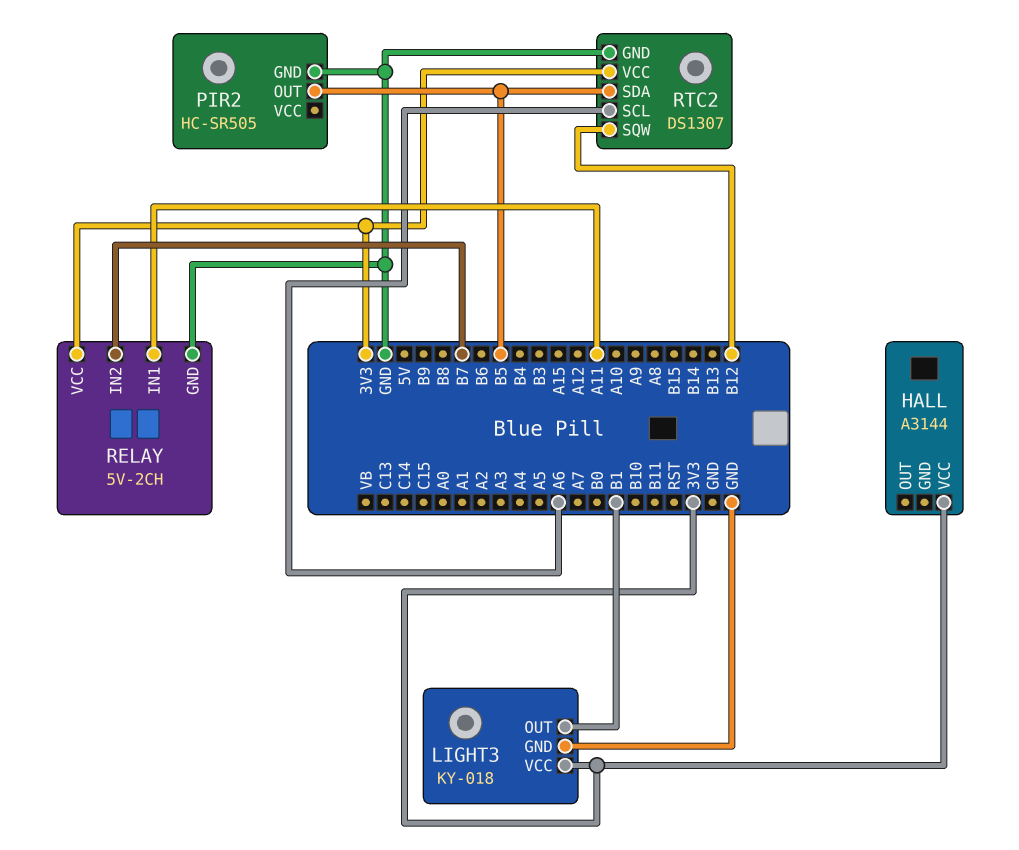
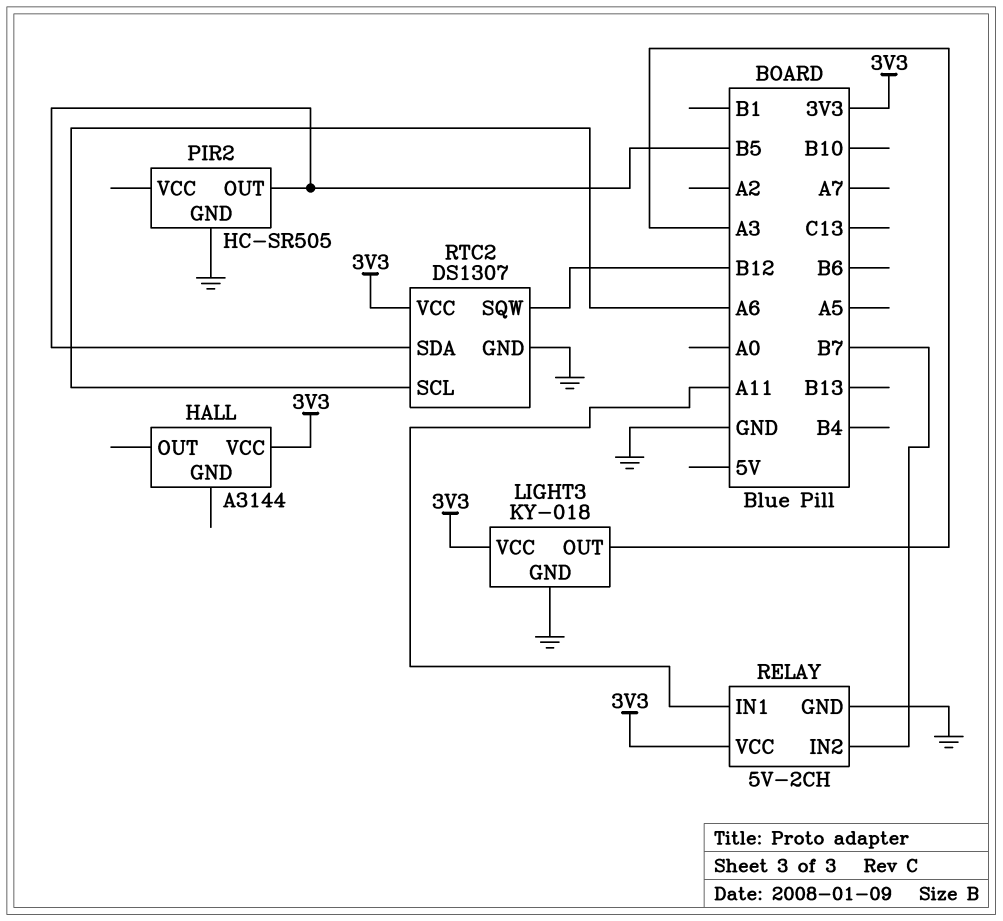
LIGHT3 pin OUT: B1 -> A3

